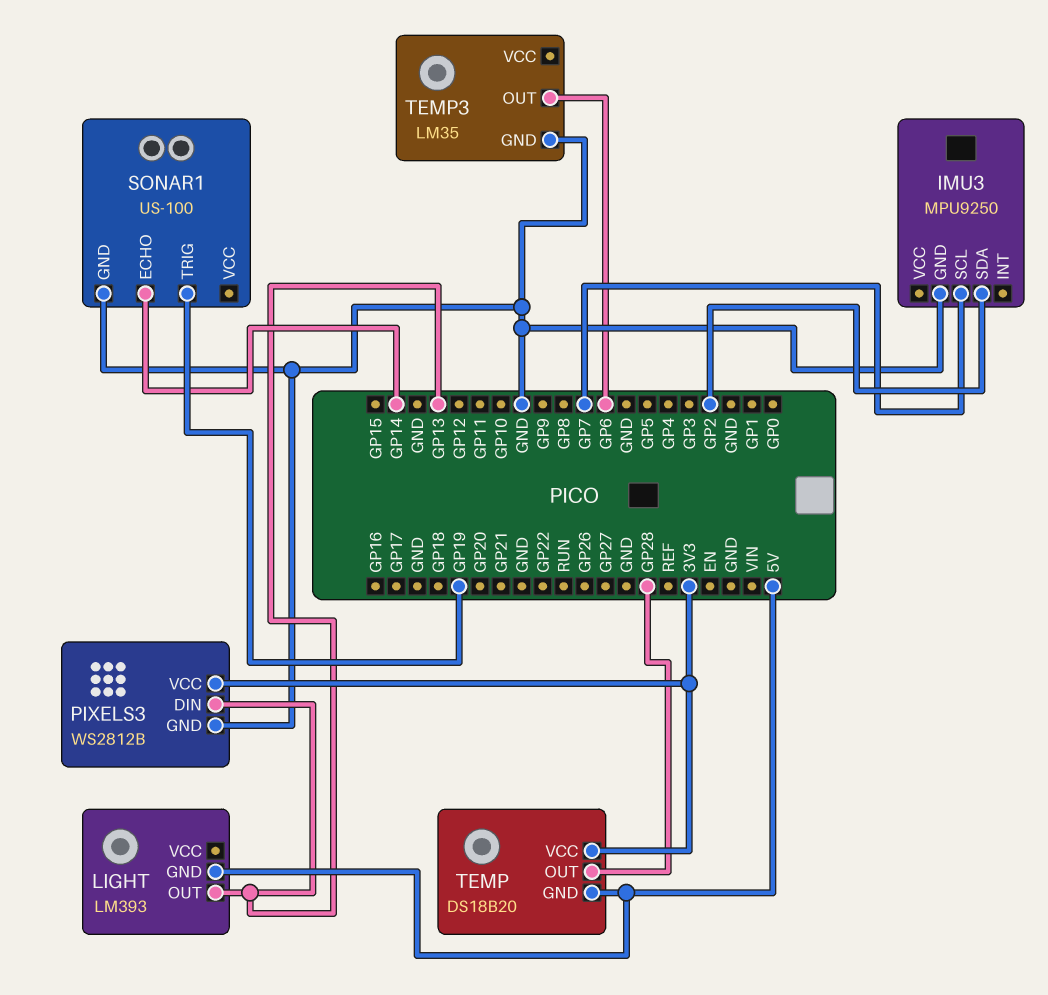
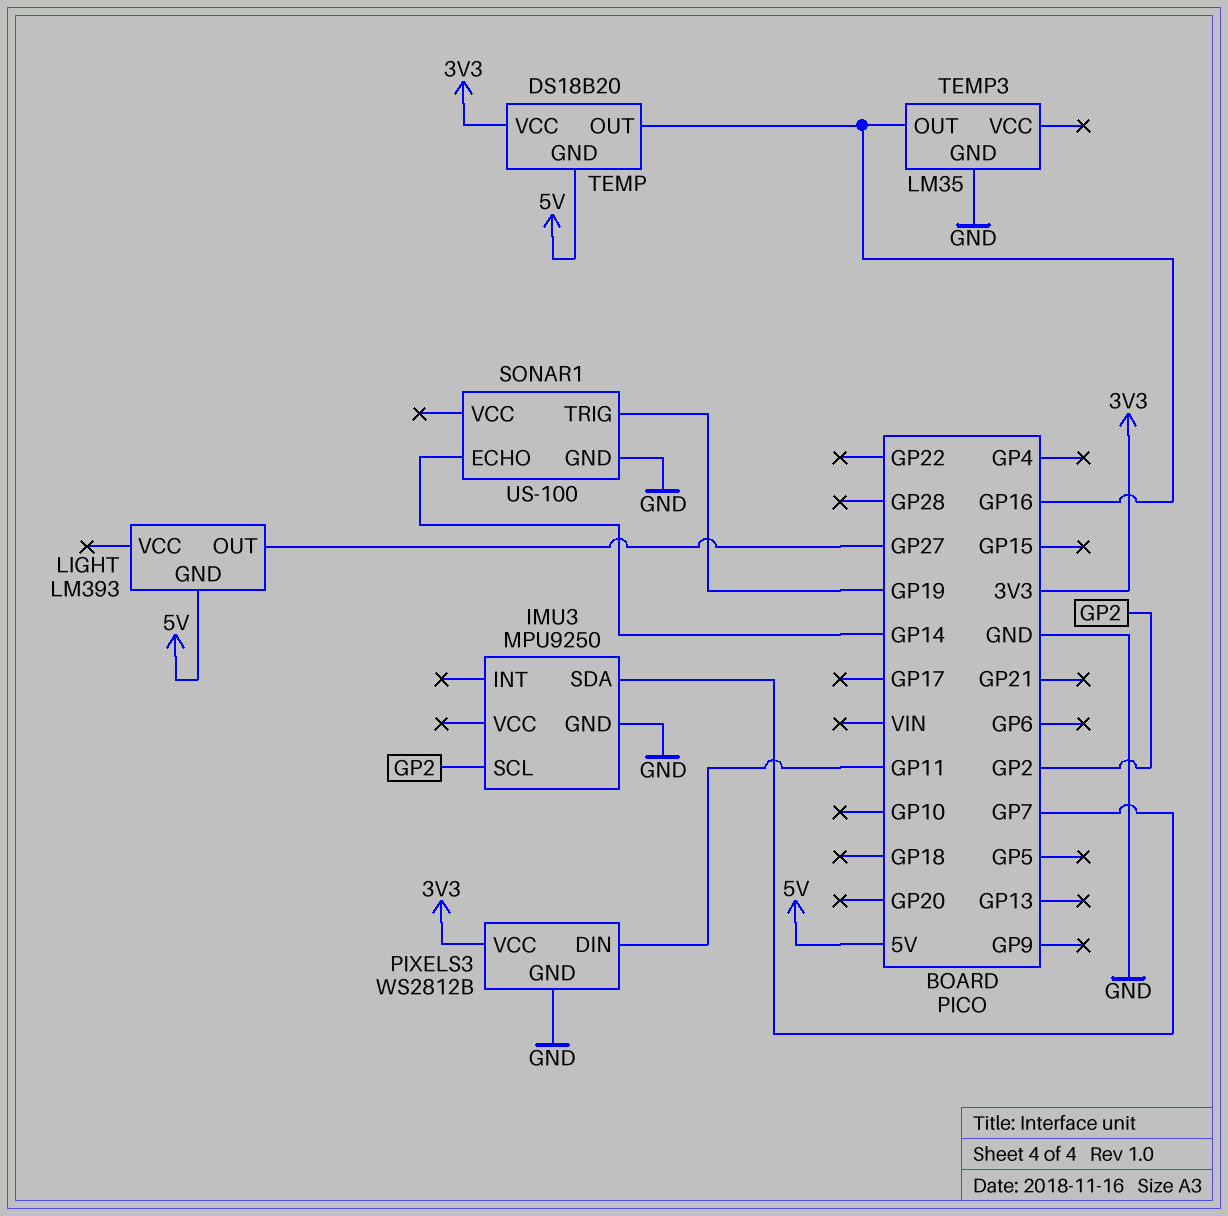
IMU3 pin SCL: GP7 -> GP2
IMU3 pin SDA: GP2 -> GP7
LIGHT pin OUT: GP13 -> GP27
PIXELS3 pin DIN: GP13 -> GP11
TEMP pin OUT: GP28 -> GP16
TEMP3 pin OUT: GP6 -> GP16

